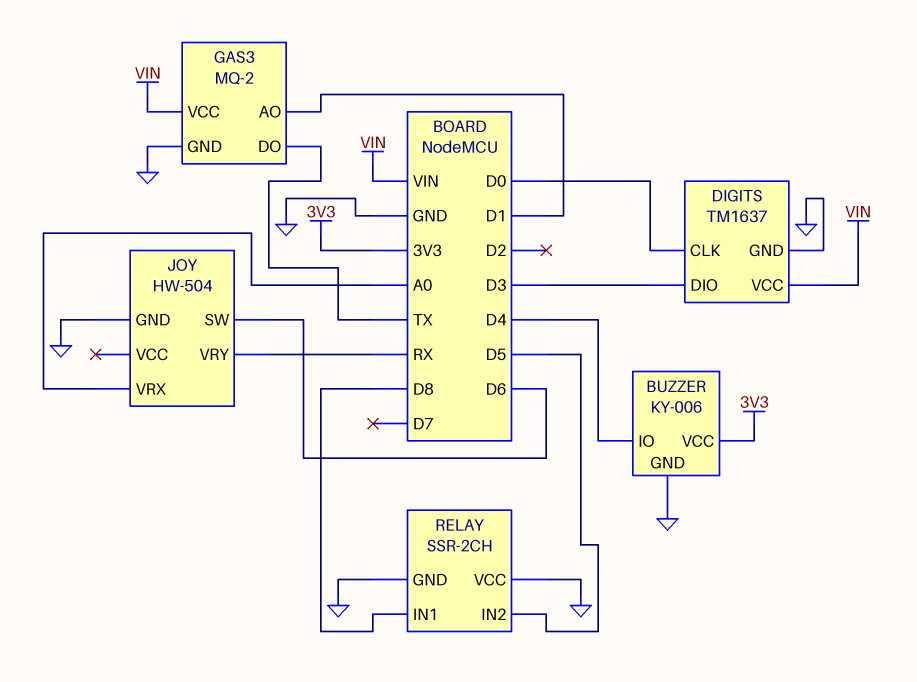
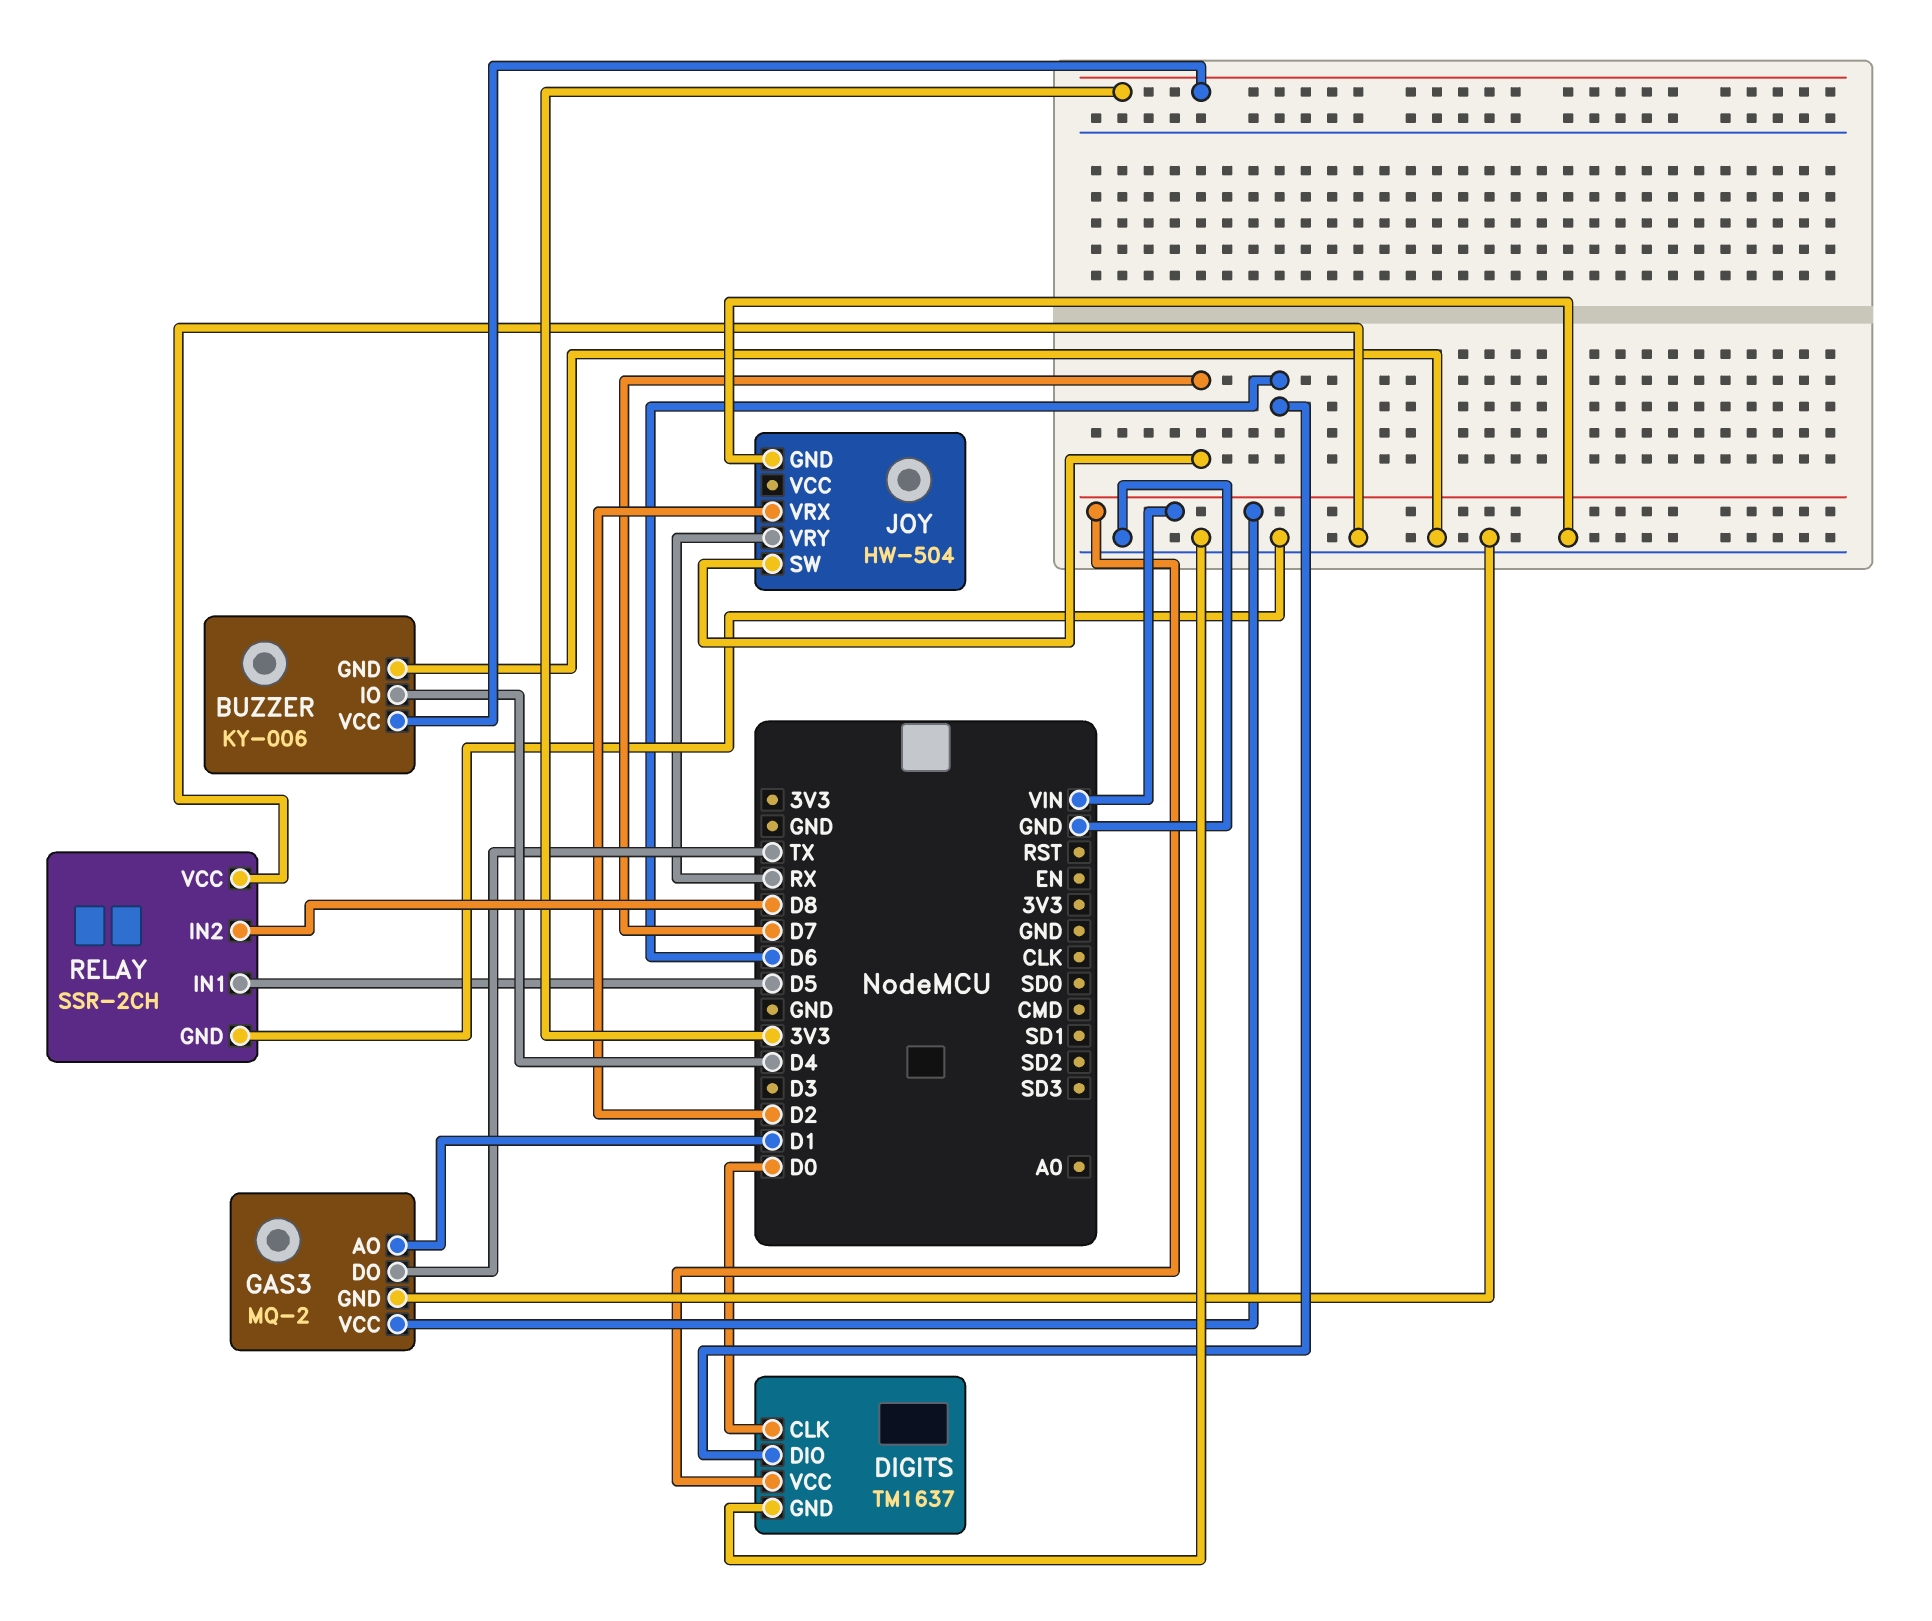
DIGITS pin DIO: D3 -> D6
JOY pin SW: D6 -> D7
JOY pin VRX: A0 -> D2
RELAY pin IN1: D8 -> D5
RELAY pin IN2: D5 -> D8

